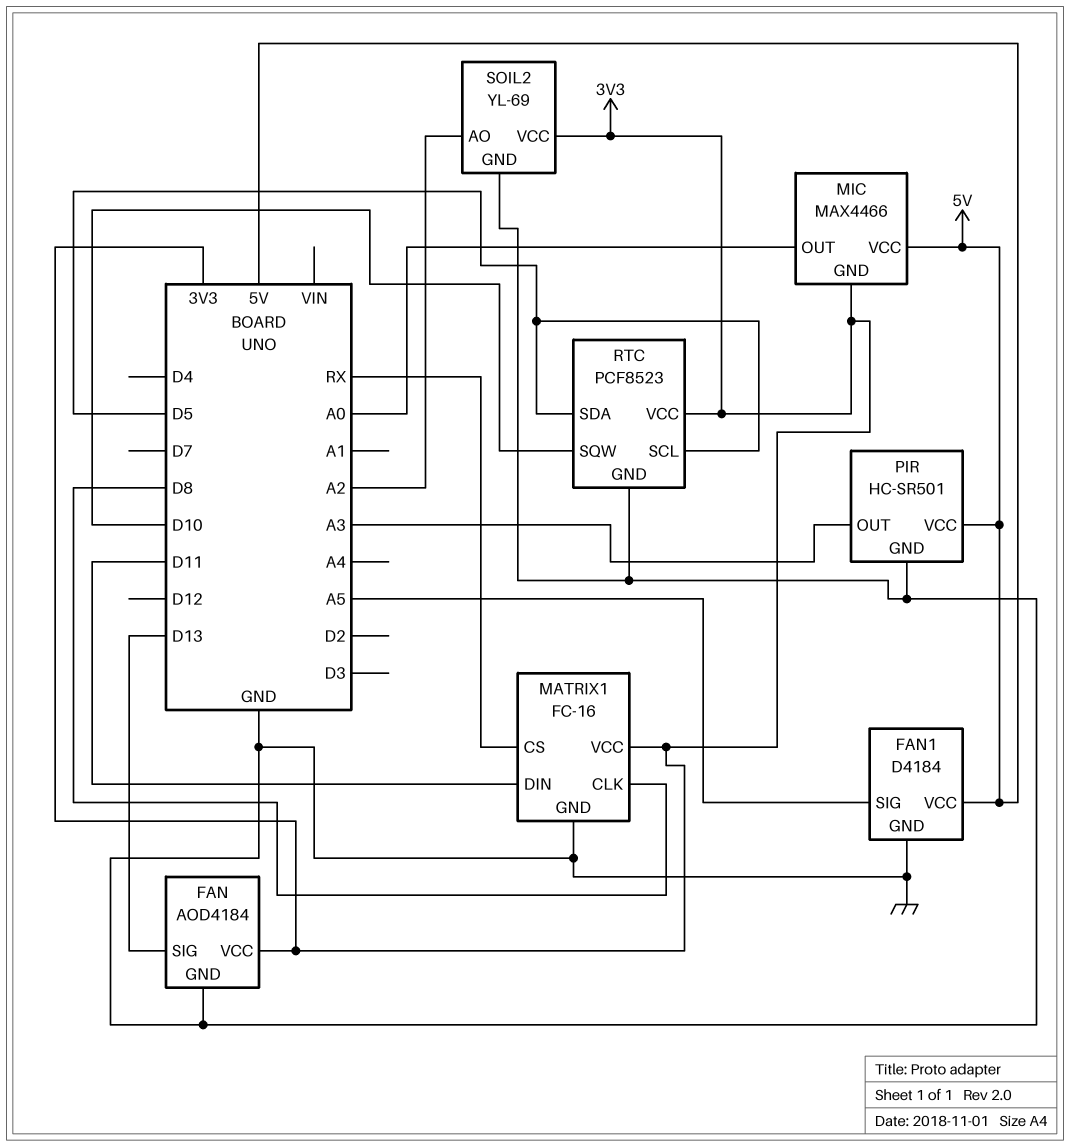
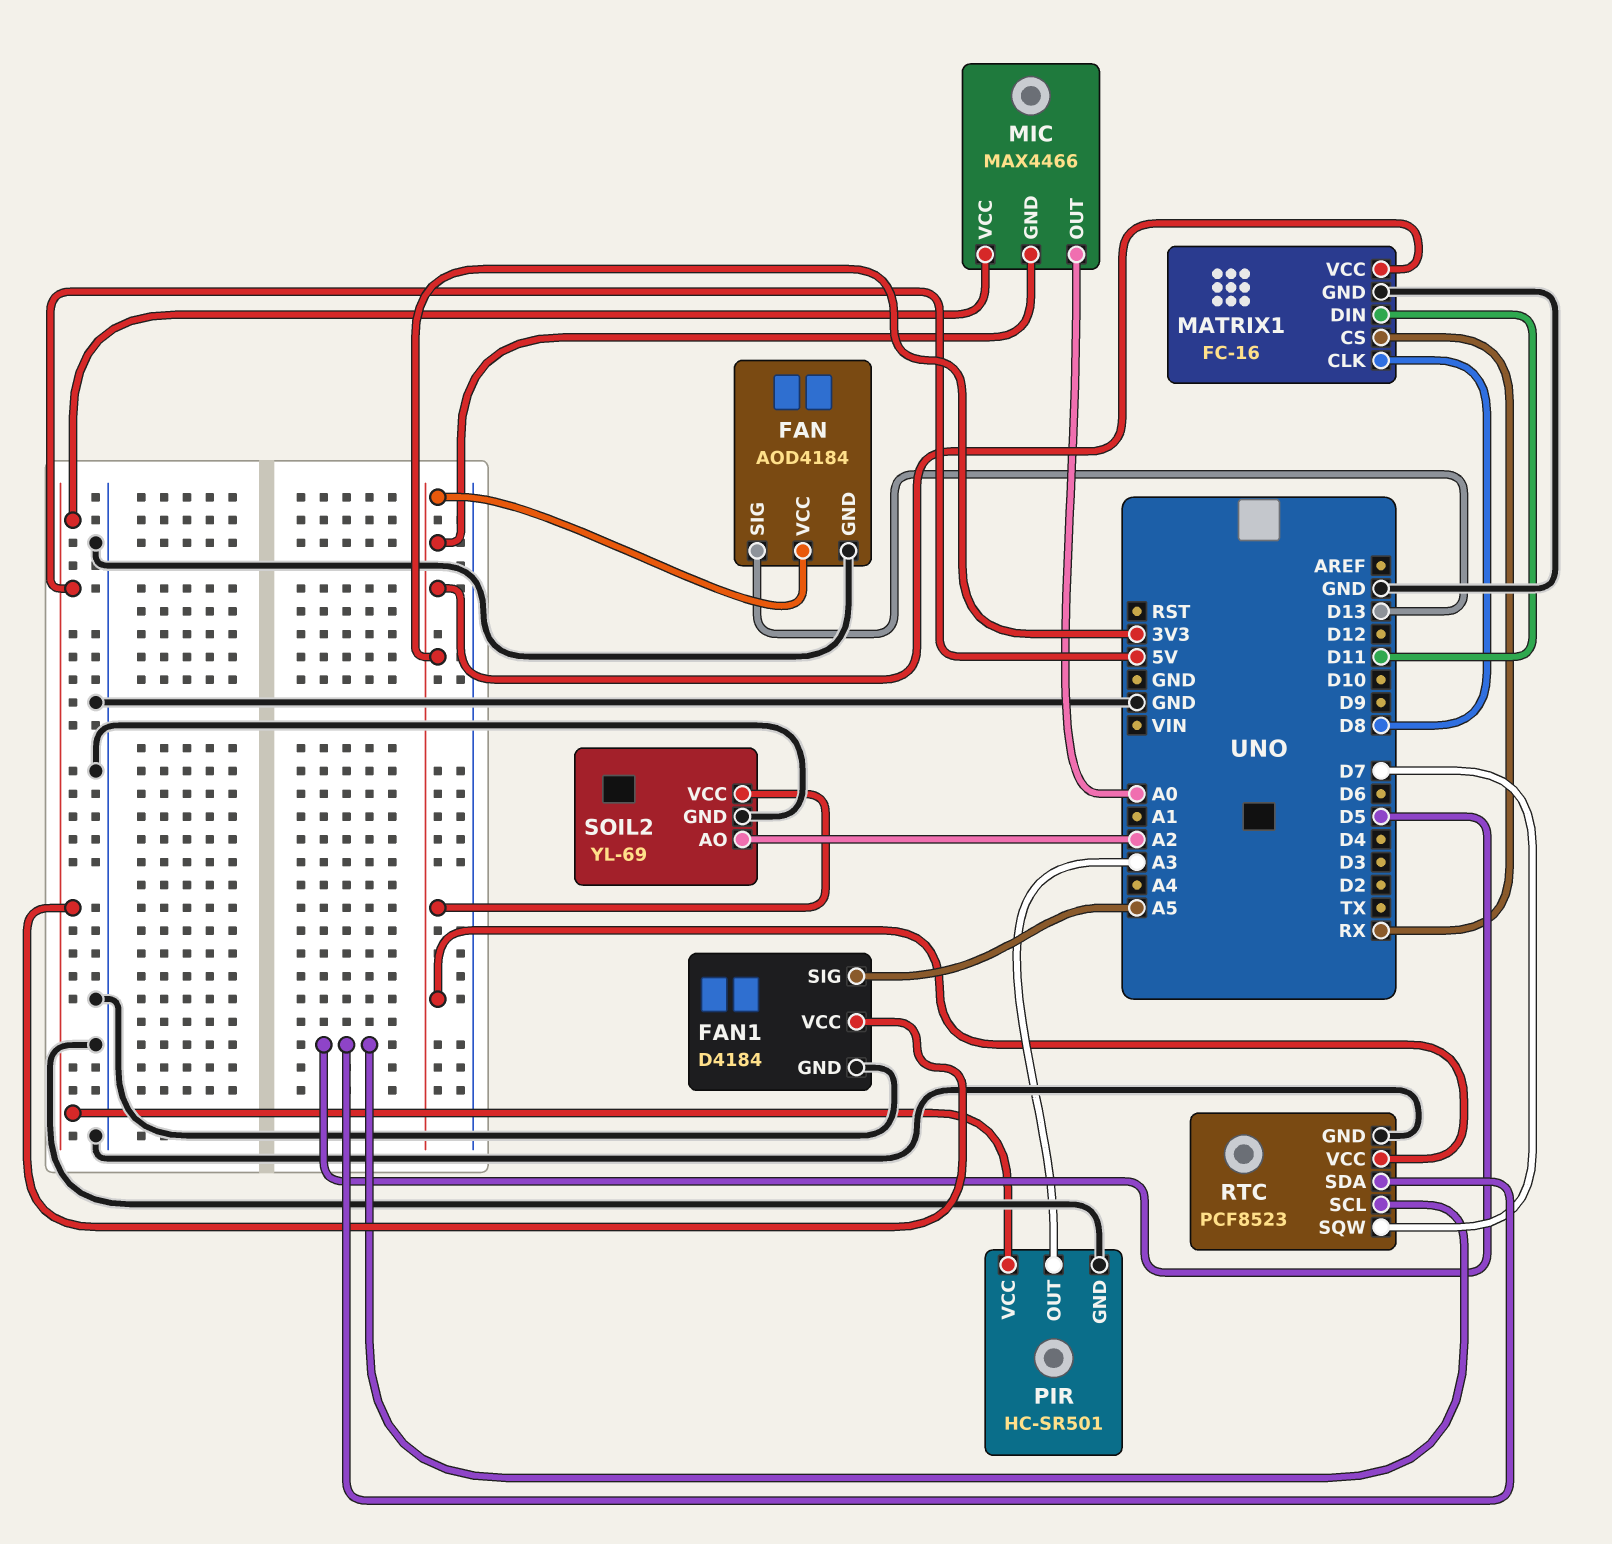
RTC pin SQW: D10 -> D7

